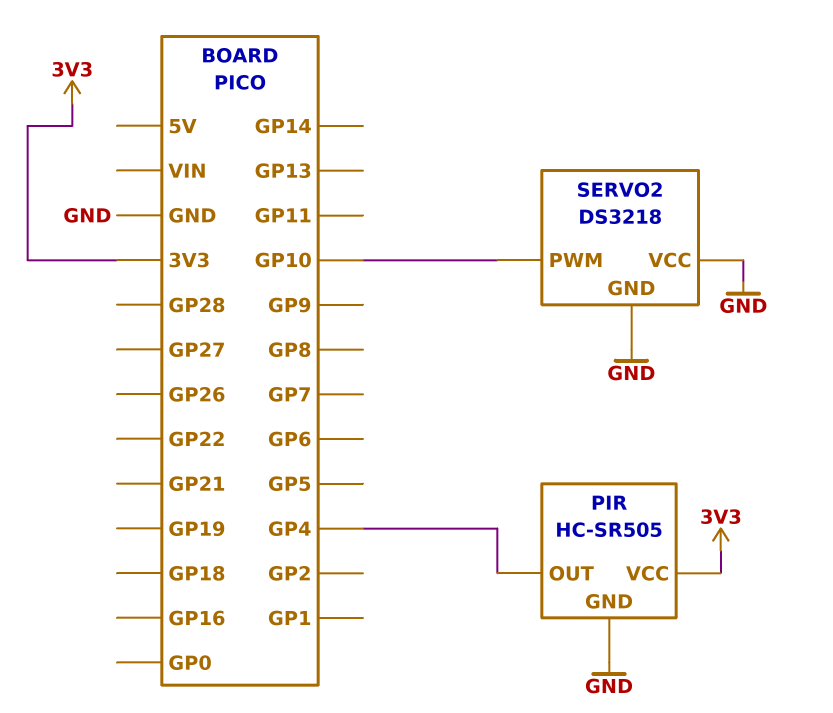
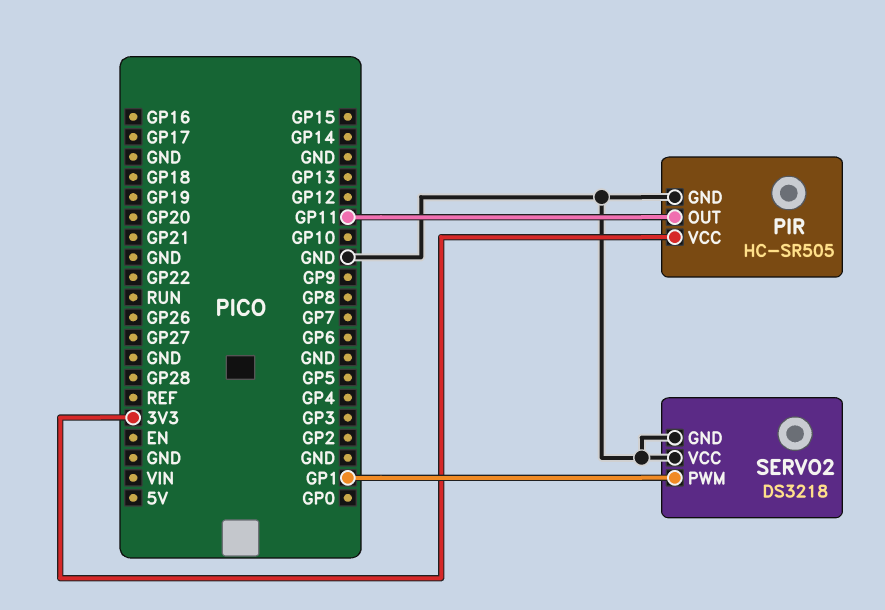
PIR pin OUT: GP4 -> GP11
SERVO2 pin PWM: GP10 -> GP1

